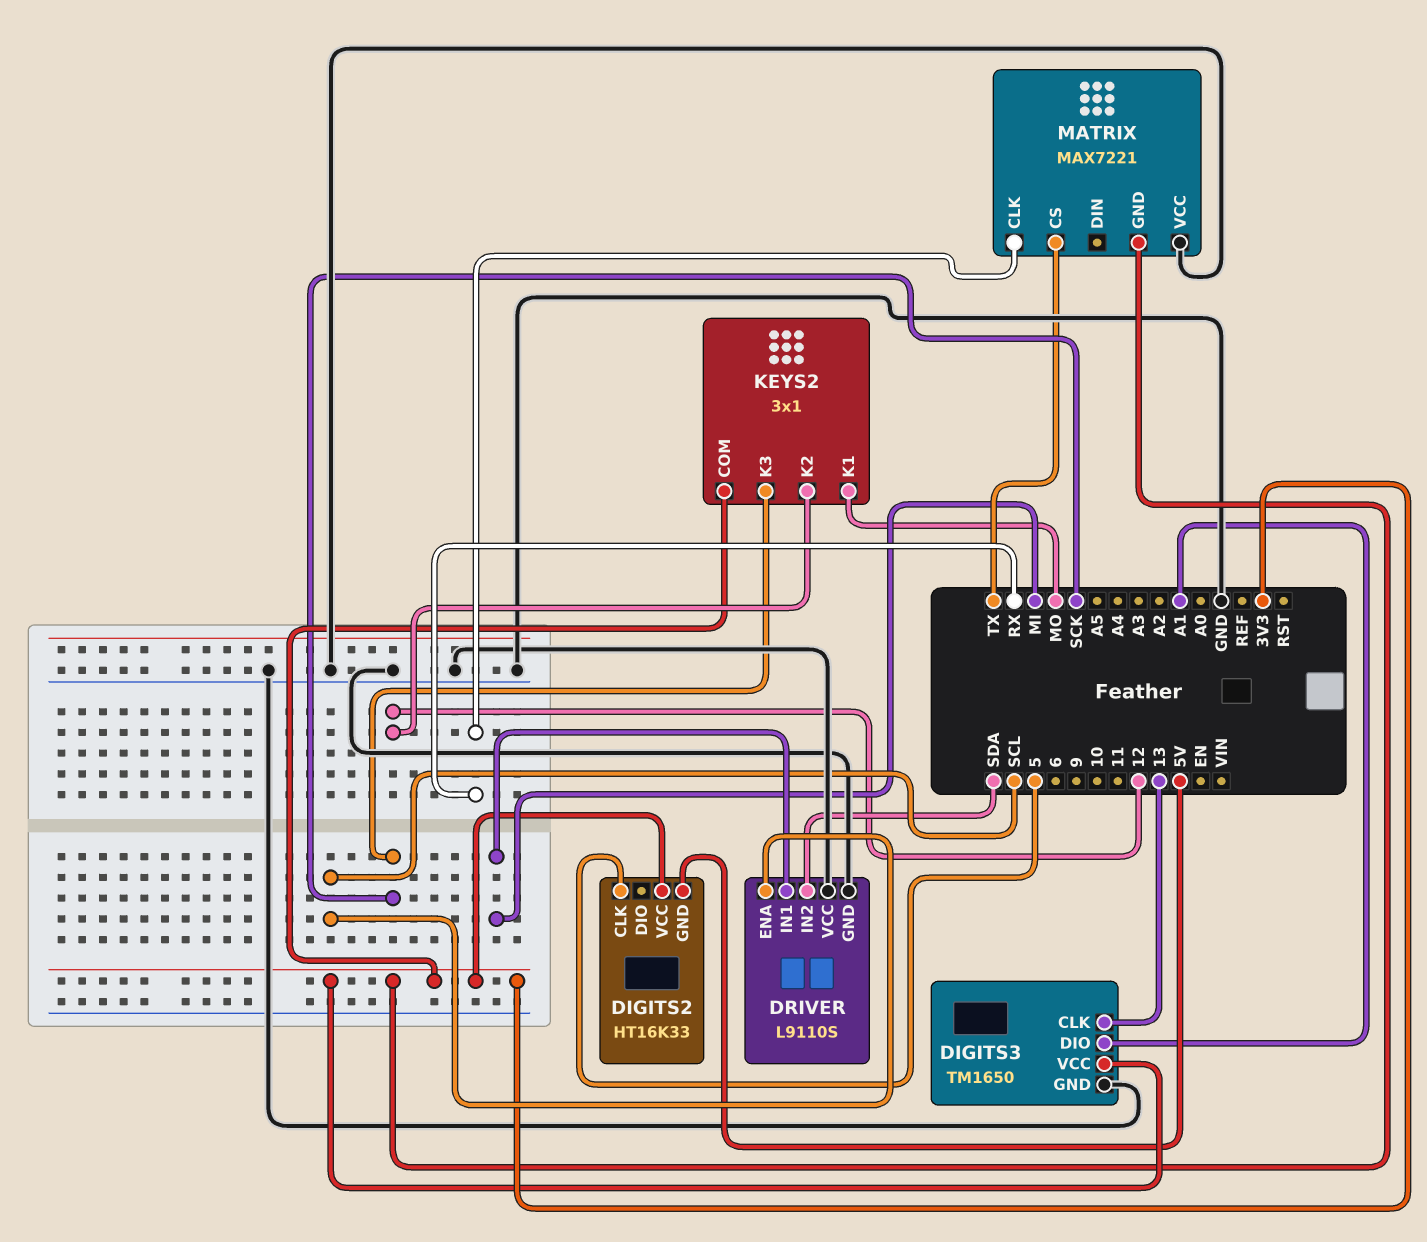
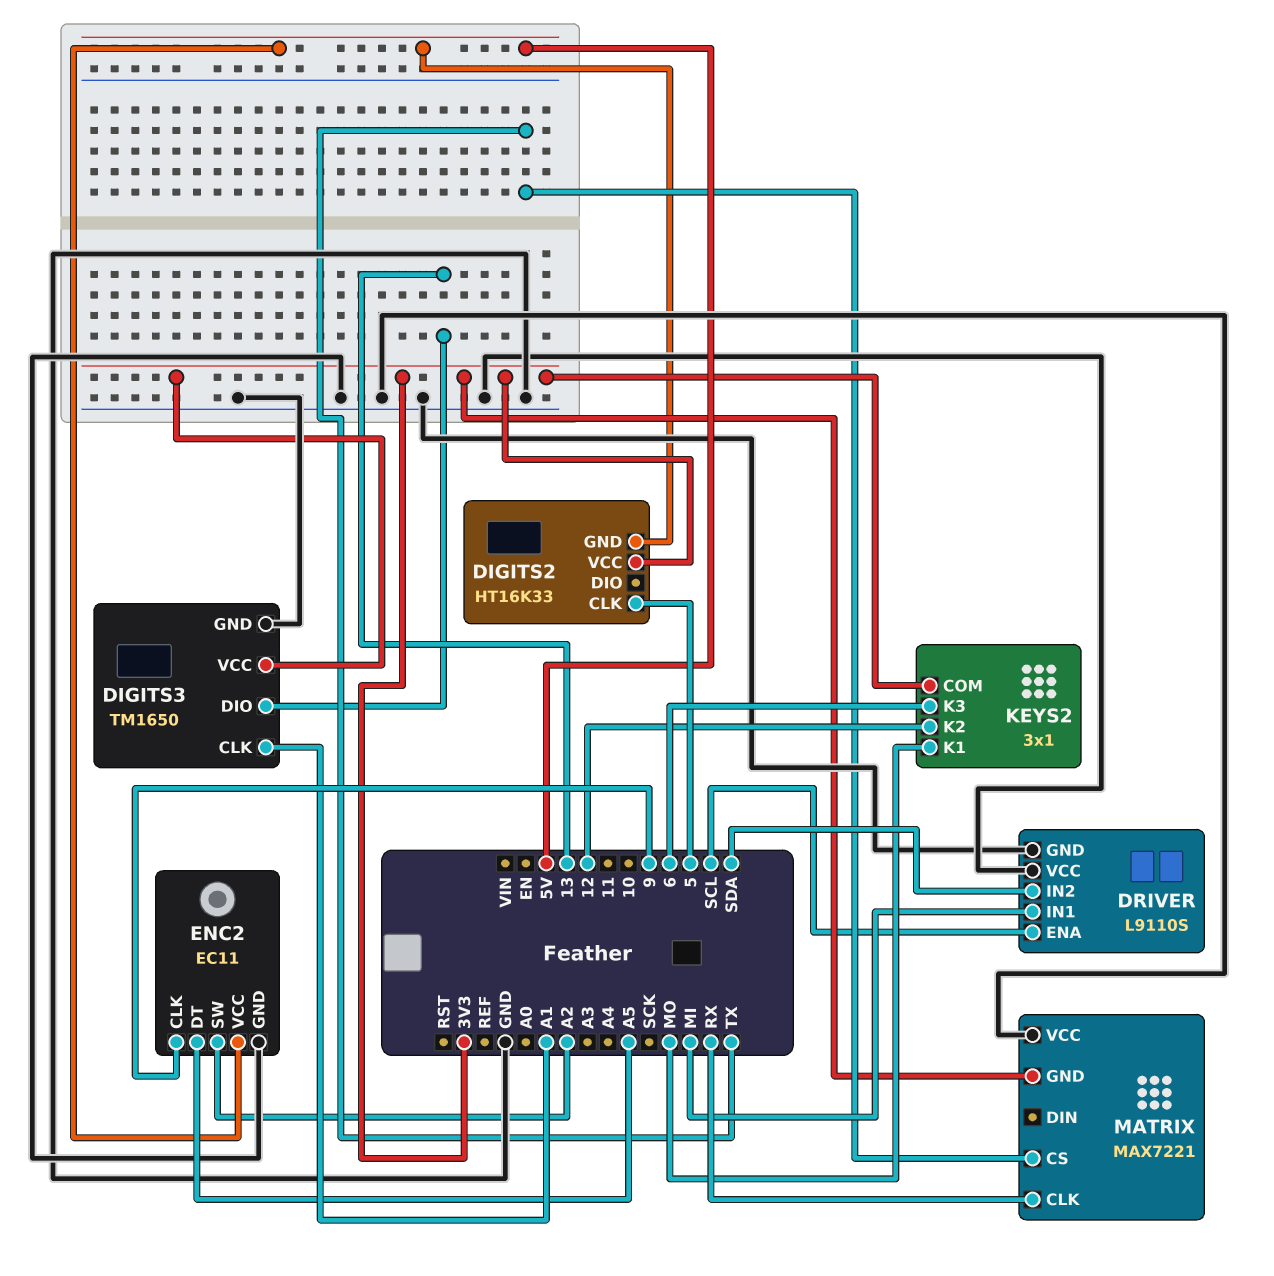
DIGITS3 pin CLK: 13 -> A1
DIGITS3 pin DIO: A1 -> 13
ENC2: none -> EC11
ENC2 pin CLK: none -> 9
ENC2 pin DT: none -> A5
ENC2 pin GND: none -> GND
ENC2 pin SW: none -> A2
ENC2 pin VCC: none -> 5V
KEYS2 pin K3: SCK -> 6

